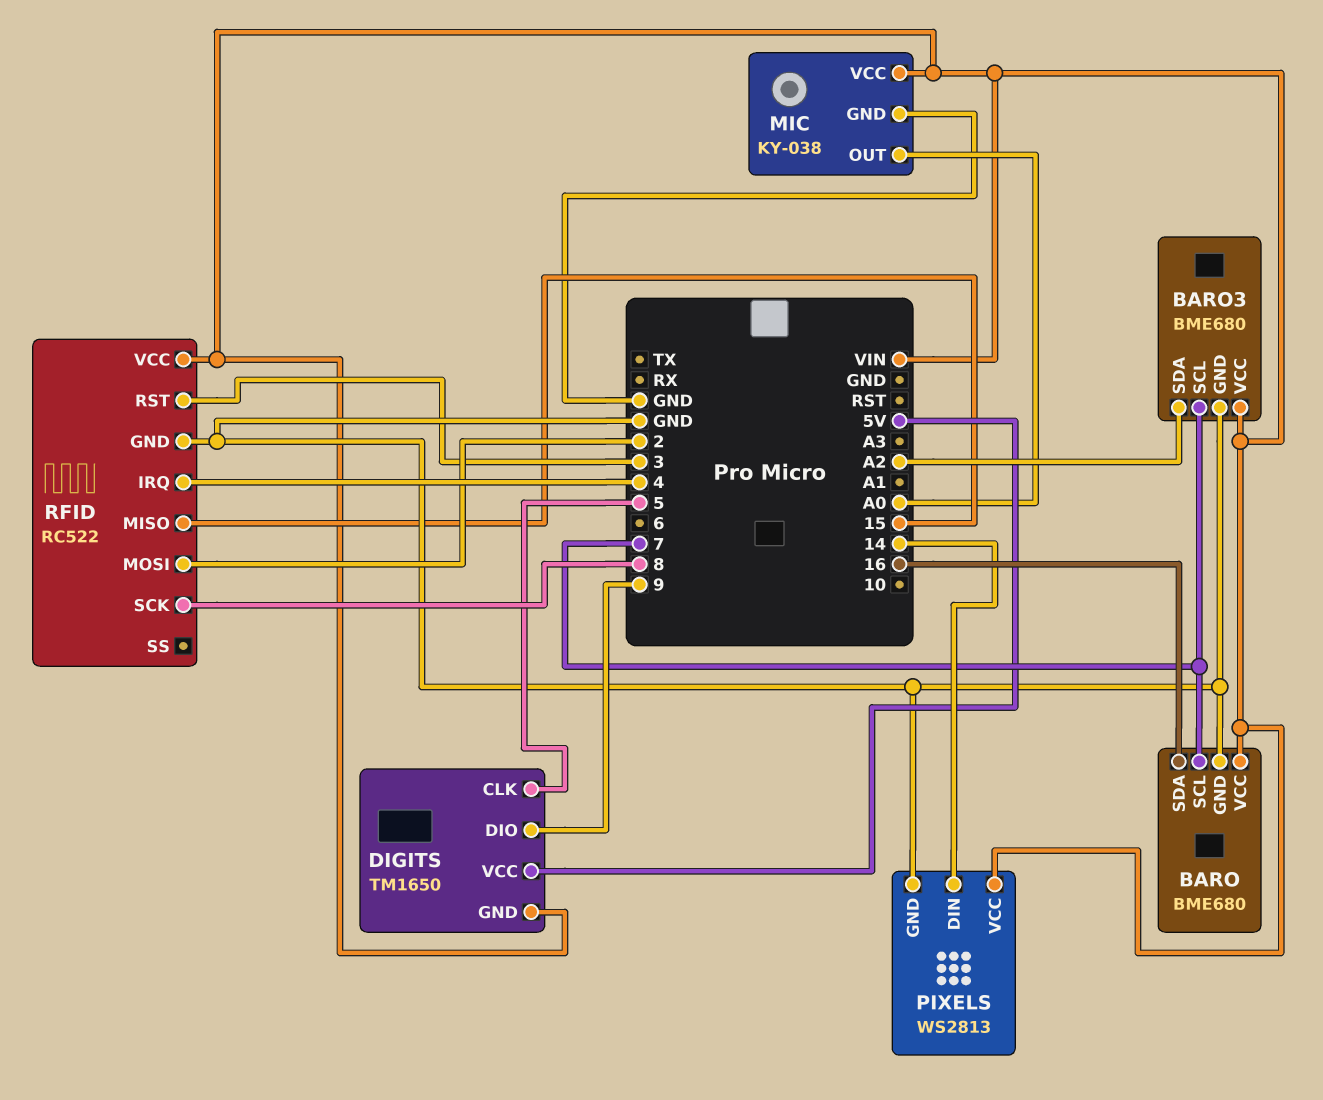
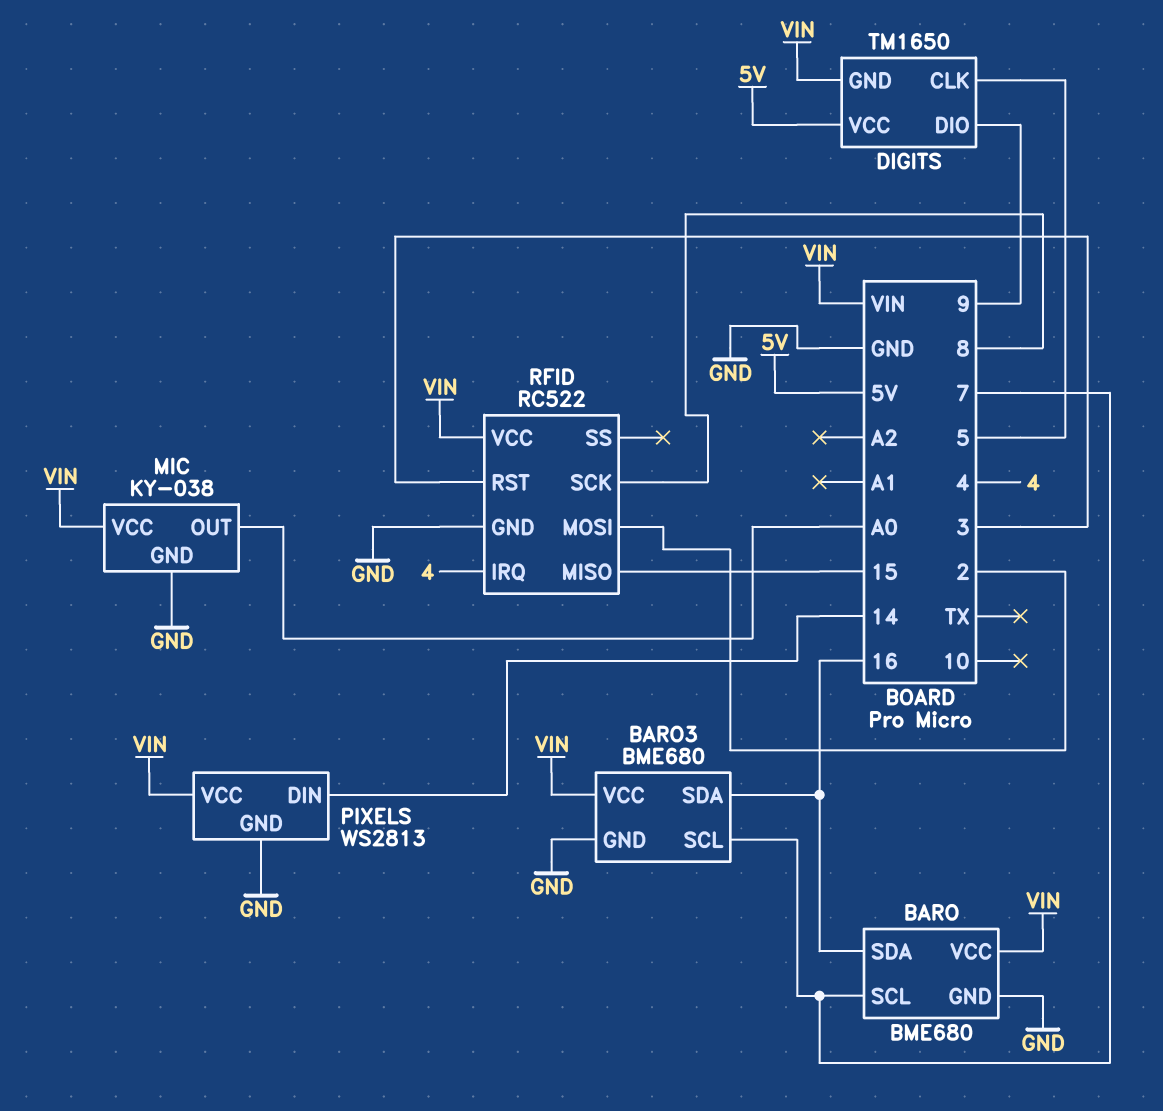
BARO3 pin SDA: A2 -> 16

